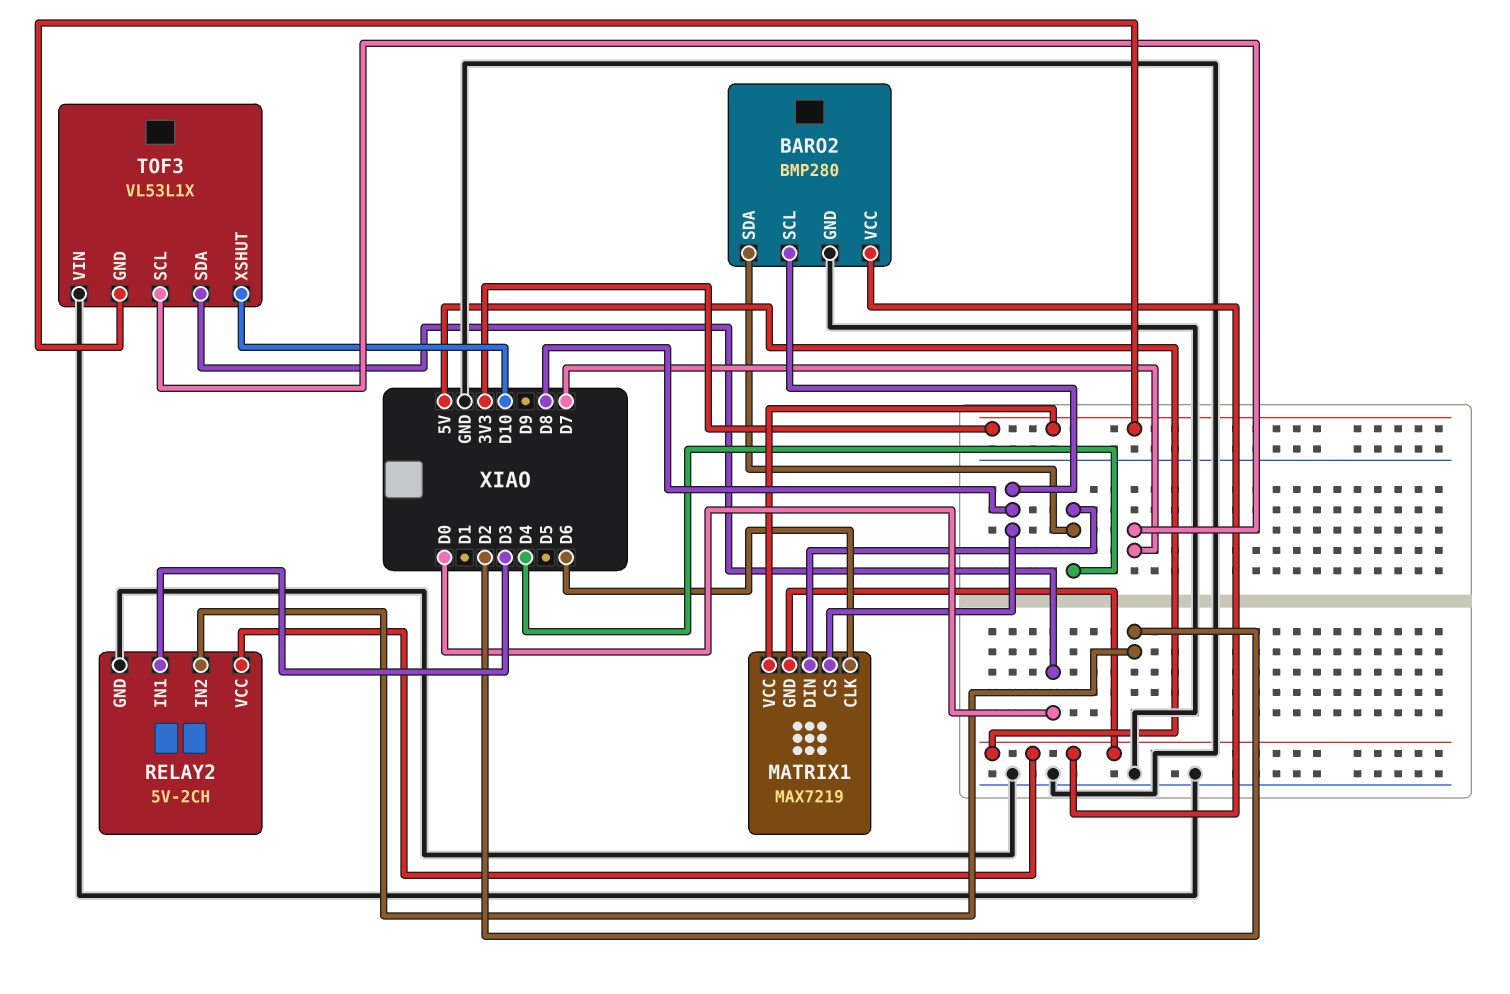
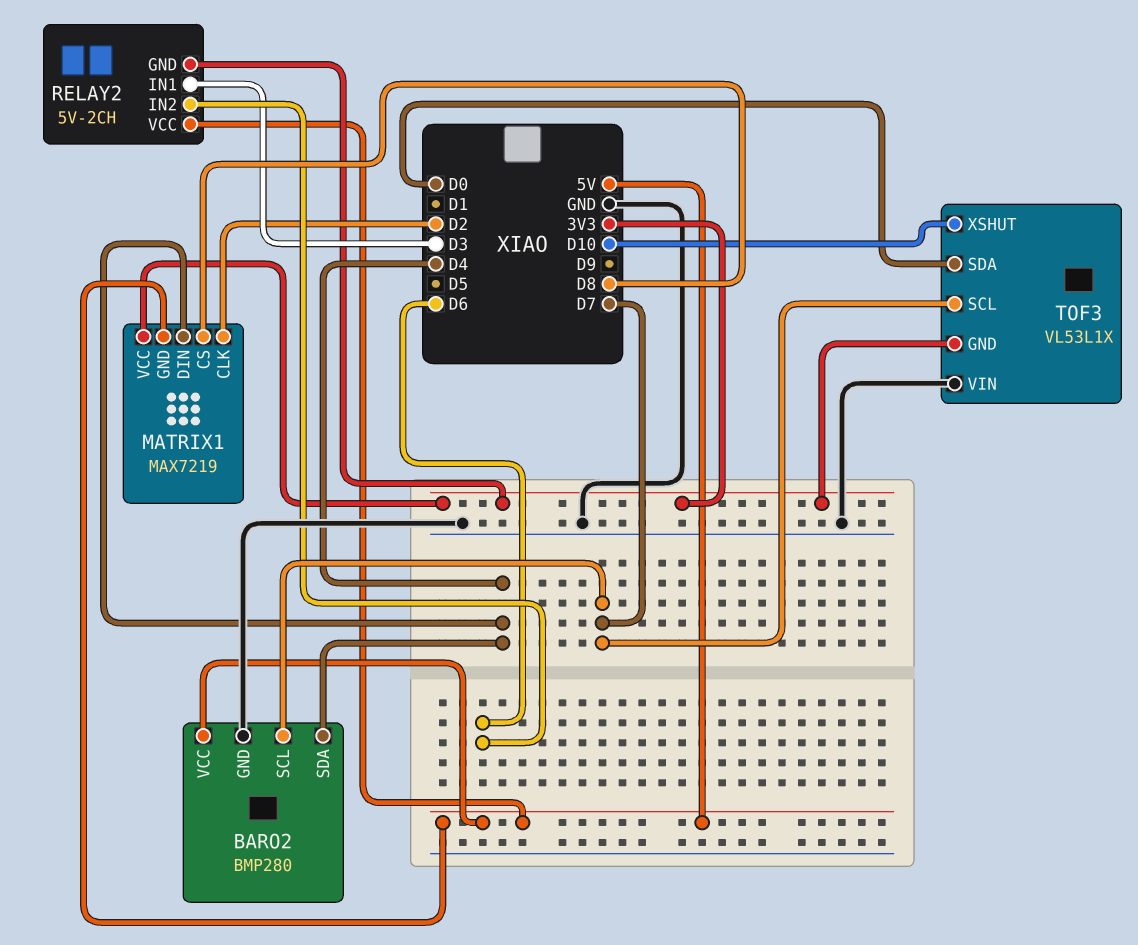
BARO2 pin SCL: D8 -> D7
MATRIX1 pin CLK: D6 -> D2
RELAY2 pin GND: GND -> 3V3
RELAY2 pin IN2: D2 -> D6

